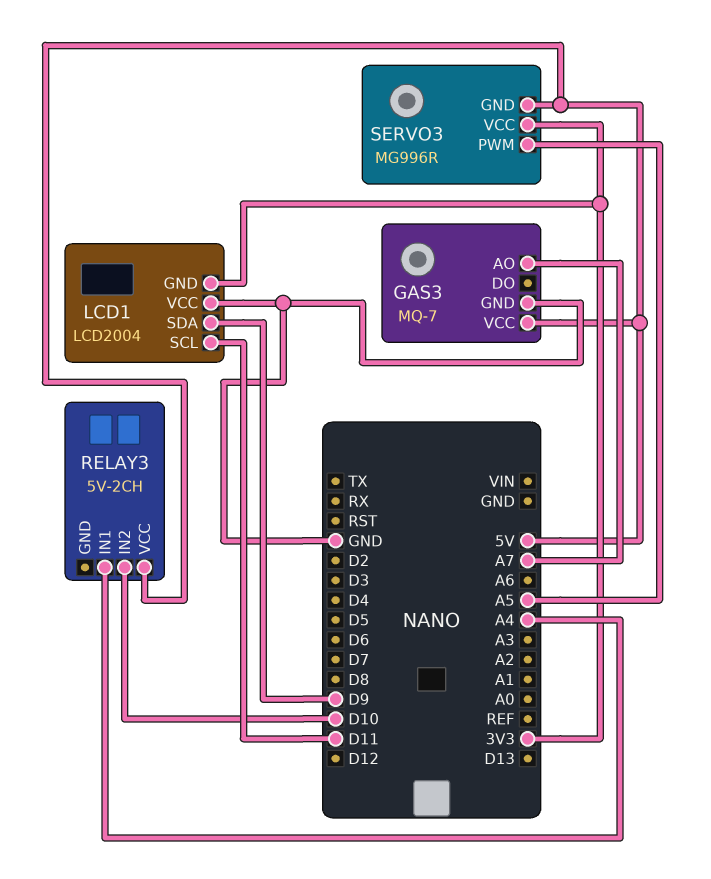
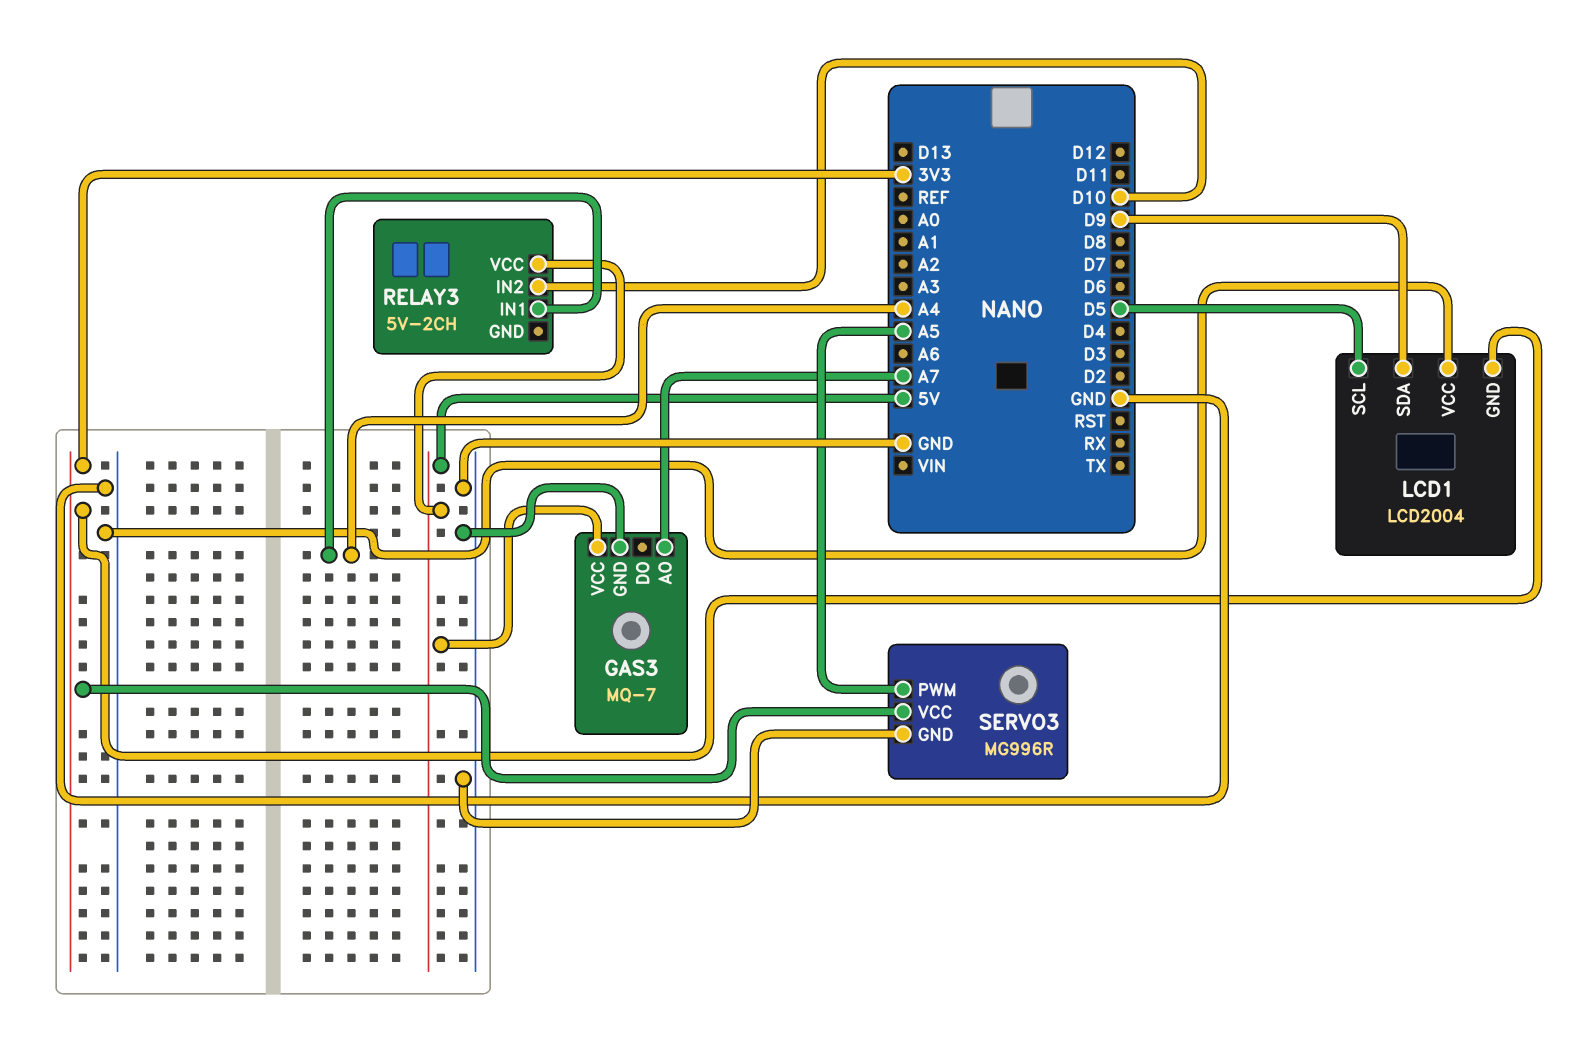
LCD1 pin SCL: D11 -> D5
SERVO3 pin GND: 5V -> GND

